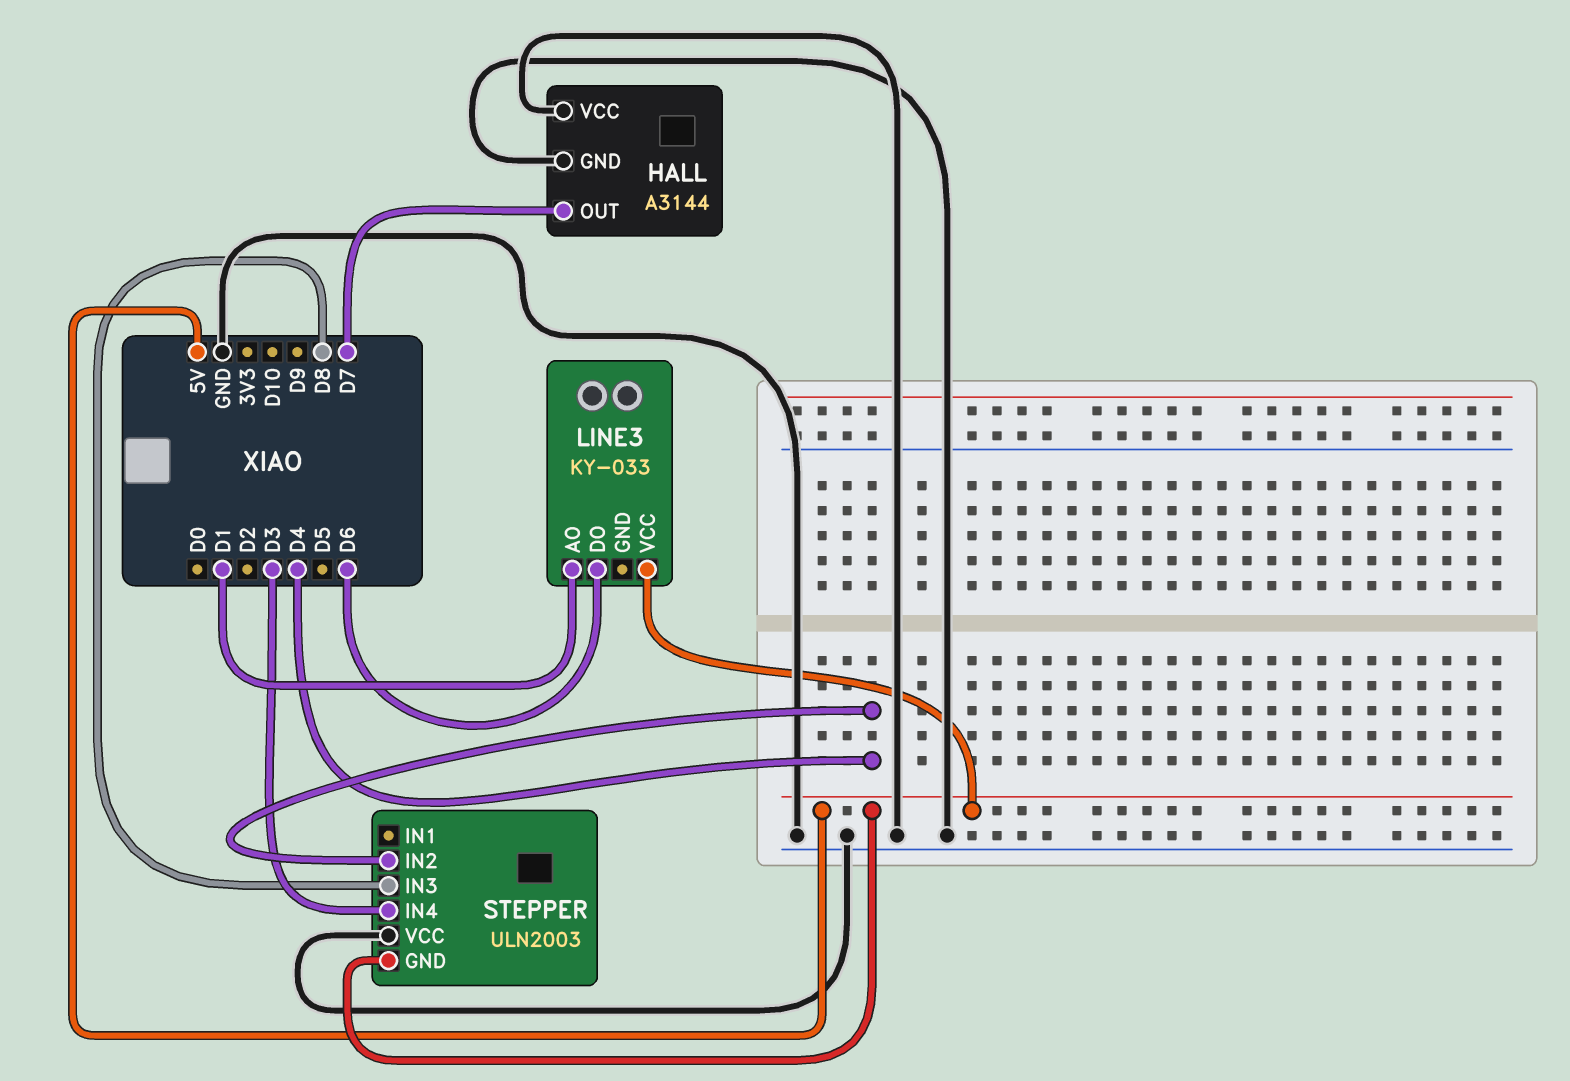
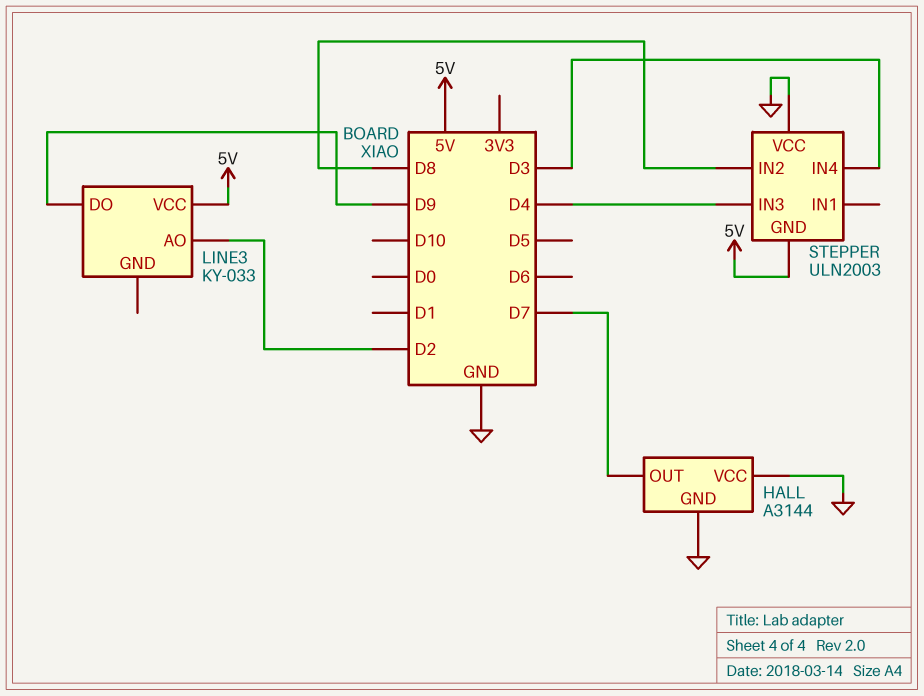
LINE3 pin AO: D1 -> D2
LINE3 pin DO: D6 -> D9
STEPPER pin IN2: D4 -> D8
STEPPER pin IN3: D8 -> D4

